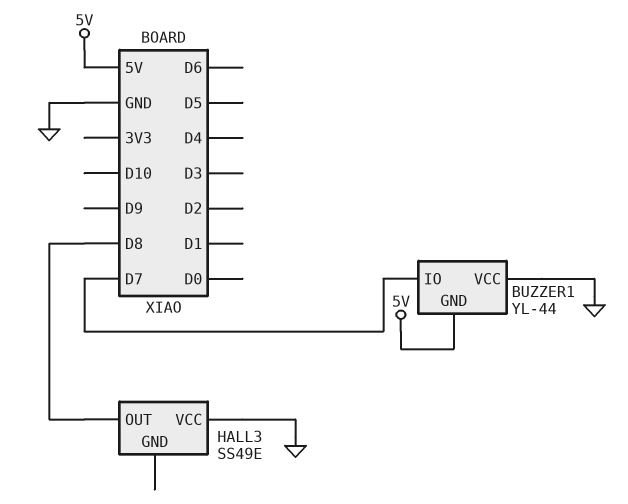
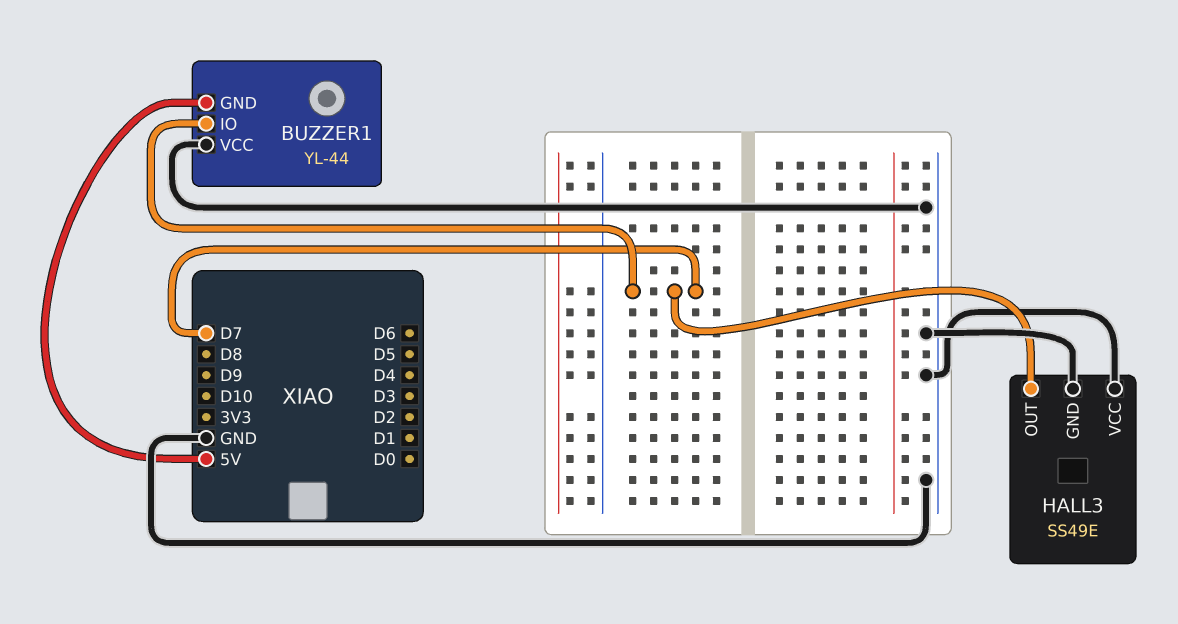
HALL3 pin GND: none -> GND
HALL3 pin OUT: D8 -> D7

